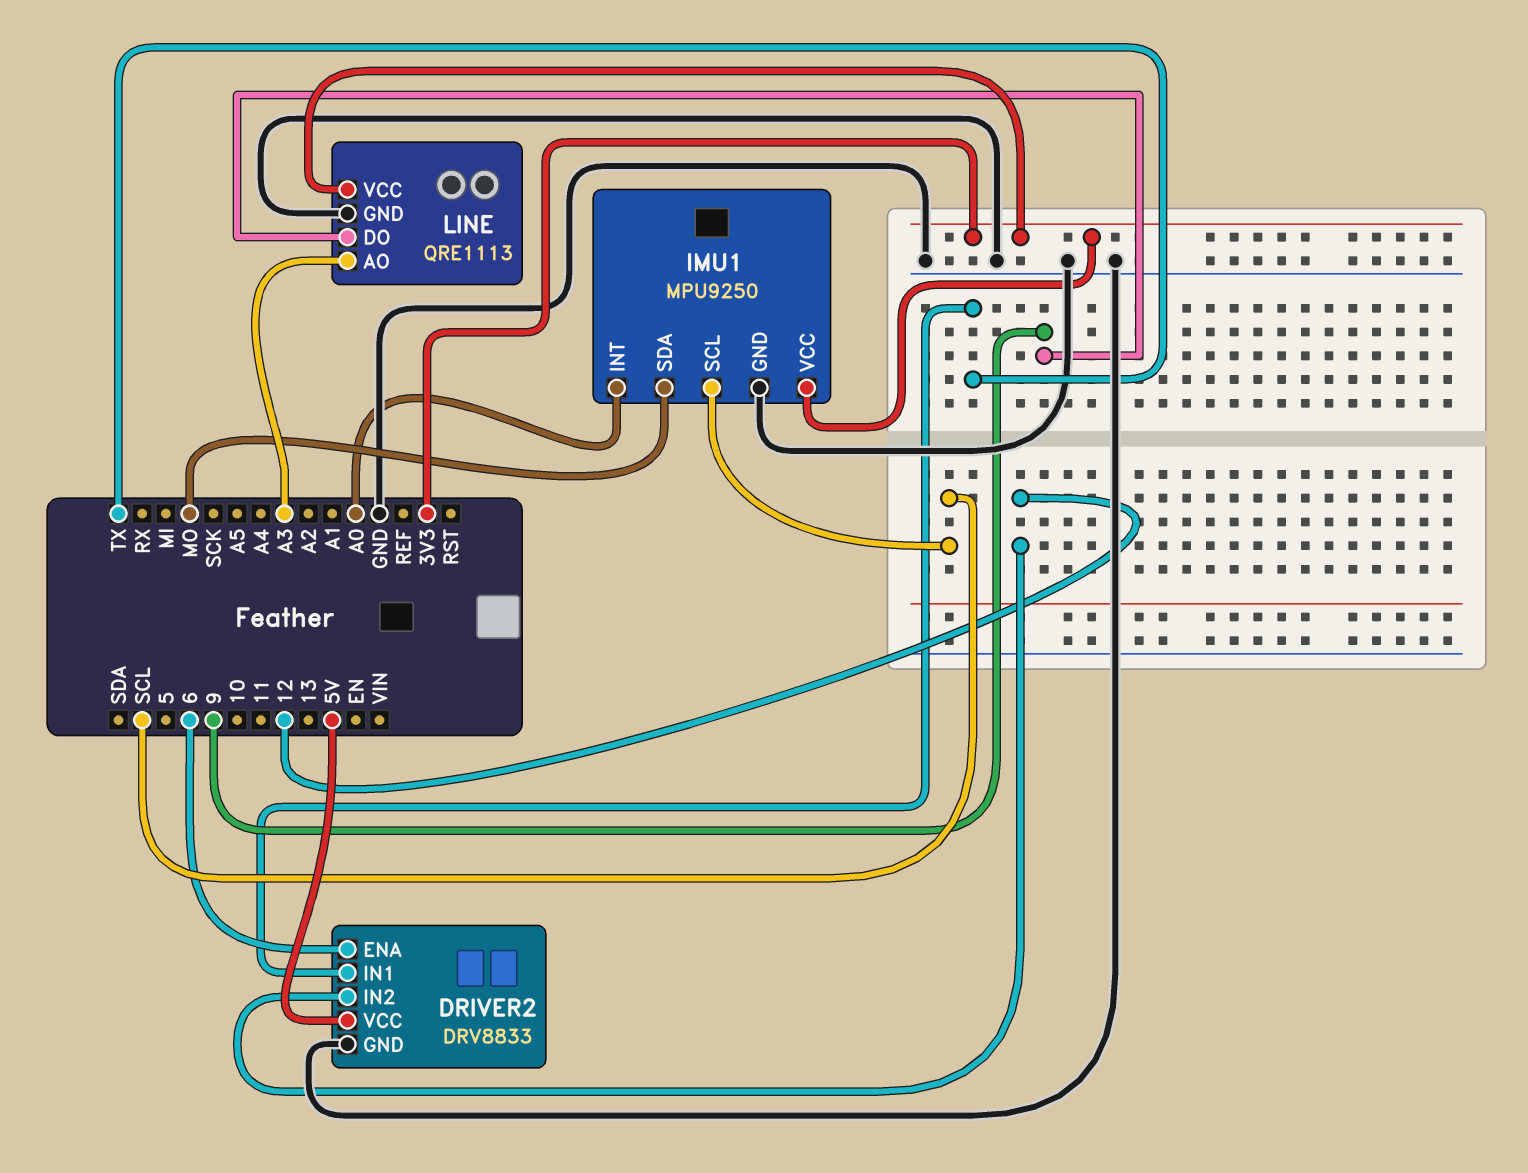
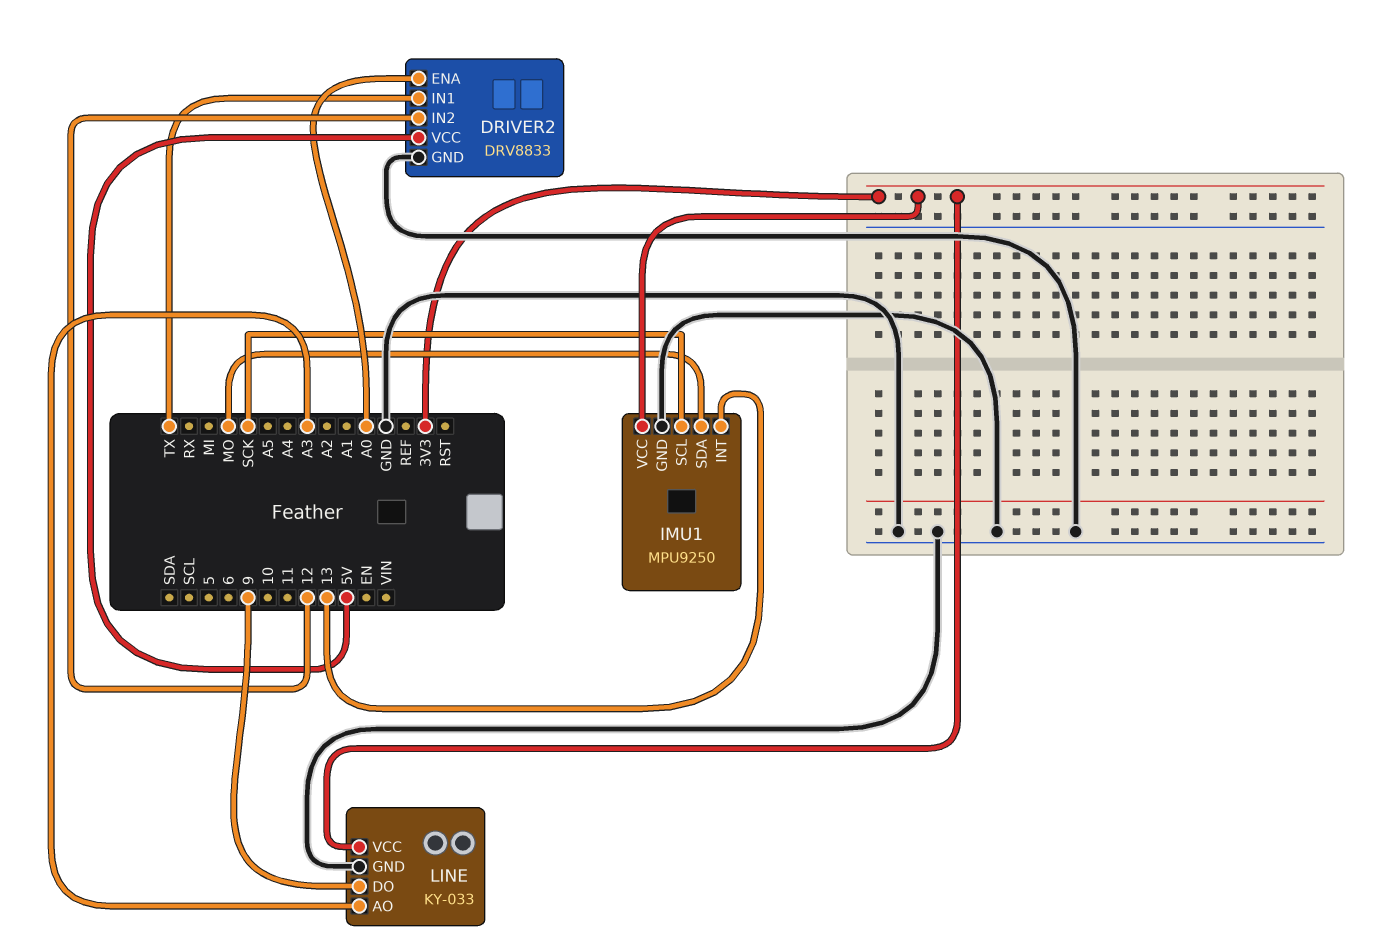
DRIVER2 pin ENA: 6 -> A0
IMU1 pin INT: A0 -> 13
IMU1 pin SCL: SCL -> SCK
LINE: QRE1113 -> KY-033

